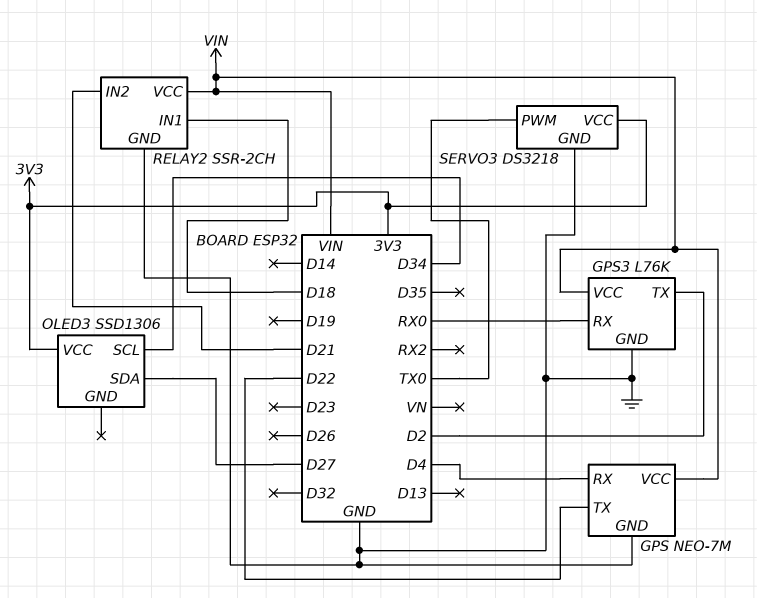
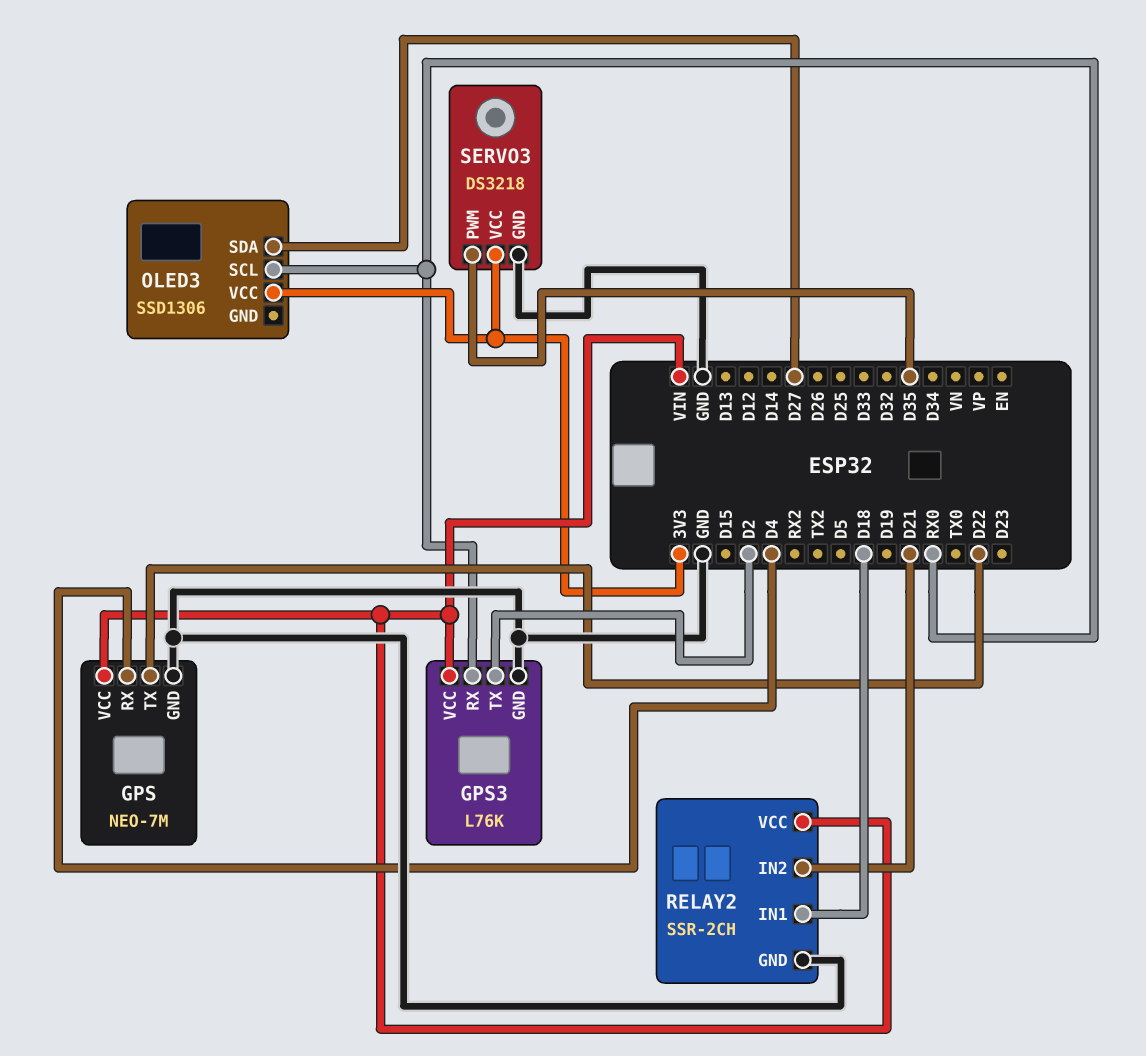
OLED3 pin SCL: D34 -> RX0
SERVO3 pin PWM: TX0 -> D35

